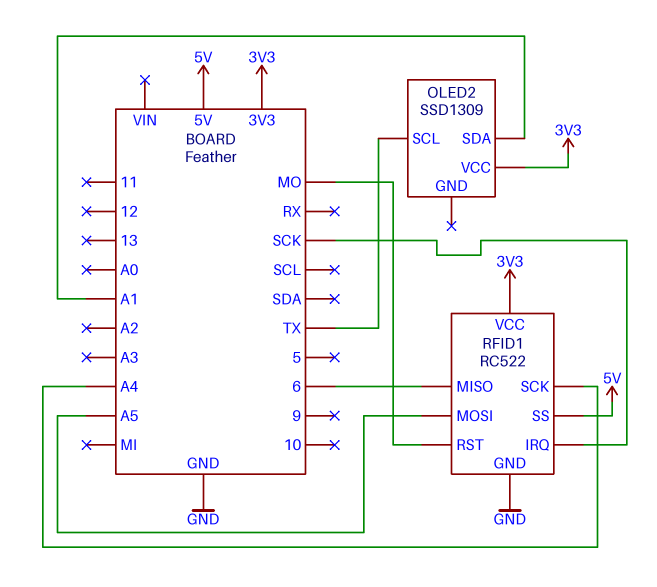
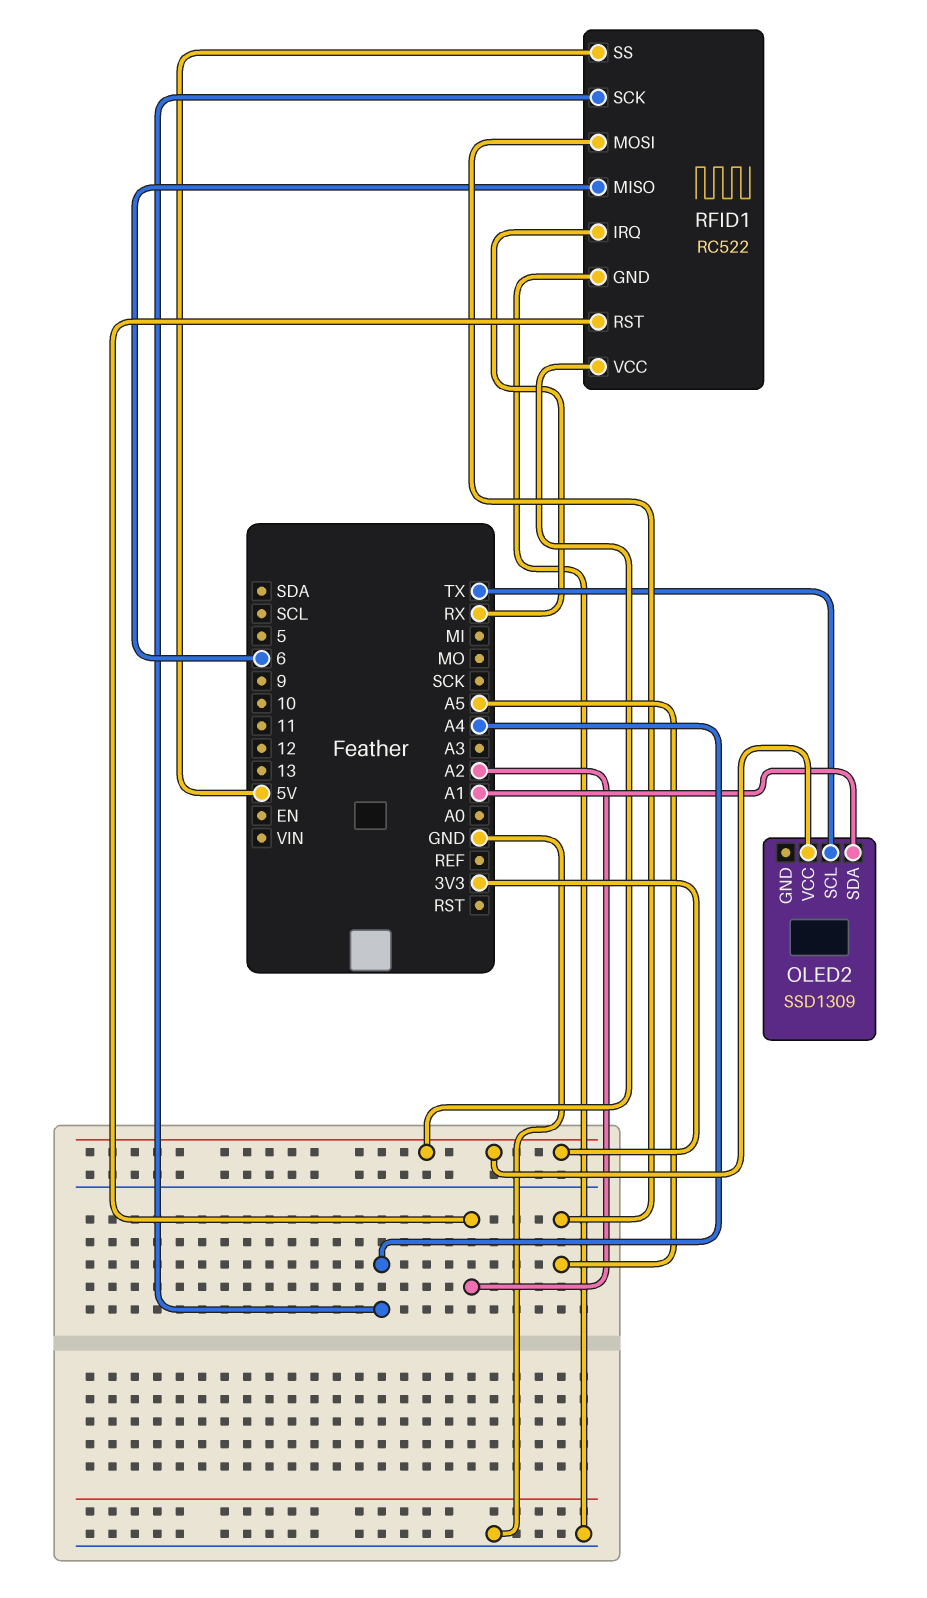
RFID1 pin IRQ: SCK -> RX
RFID1 pin RST: MO -> A2

